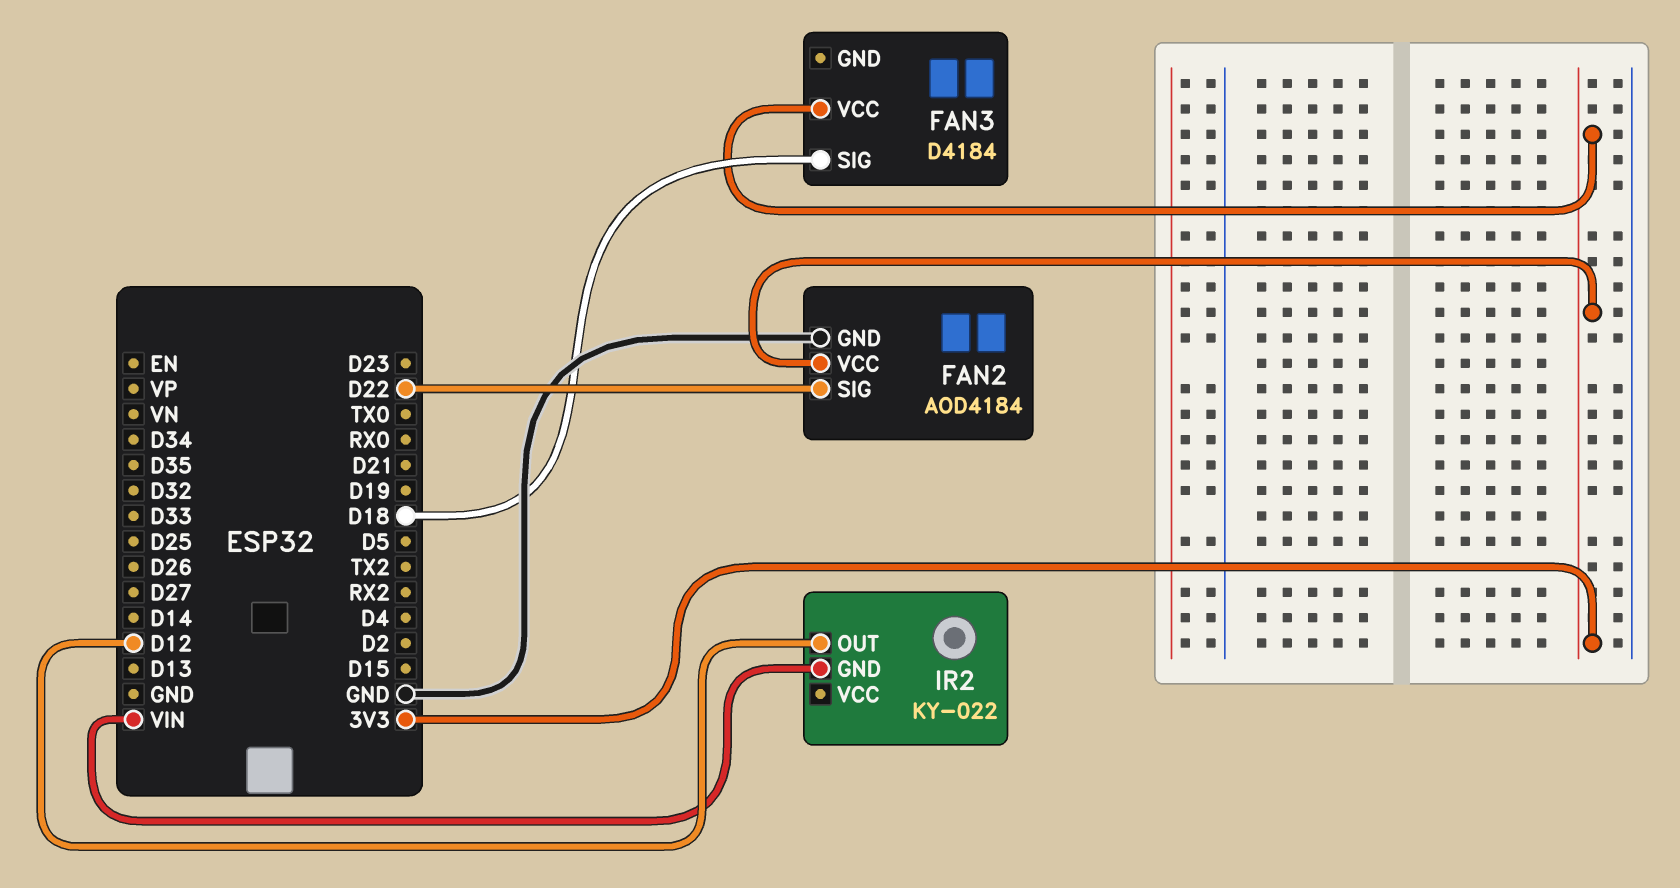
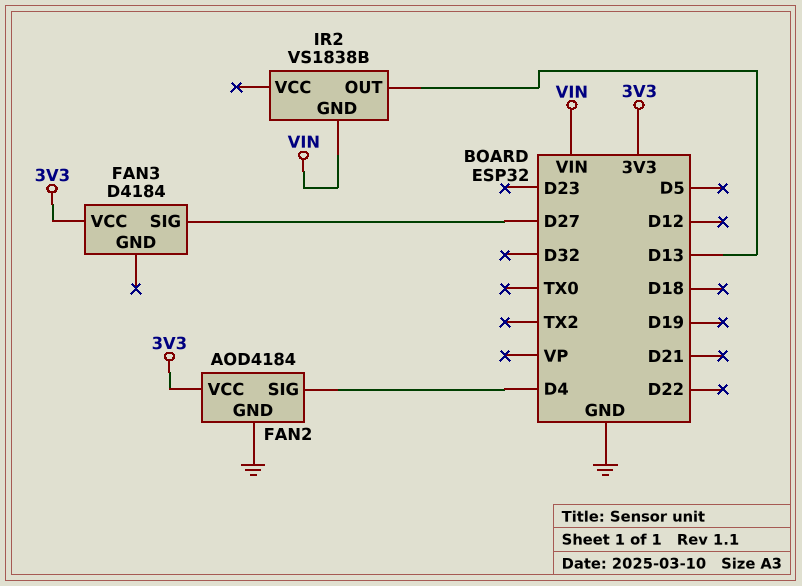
FAN2 pin SIG: D22 -> D4
FAN3 pin SIG: D18 -> D27
IR2: KY-022 -> VS1838B
IR2 pin OUT: D12 -> D13

